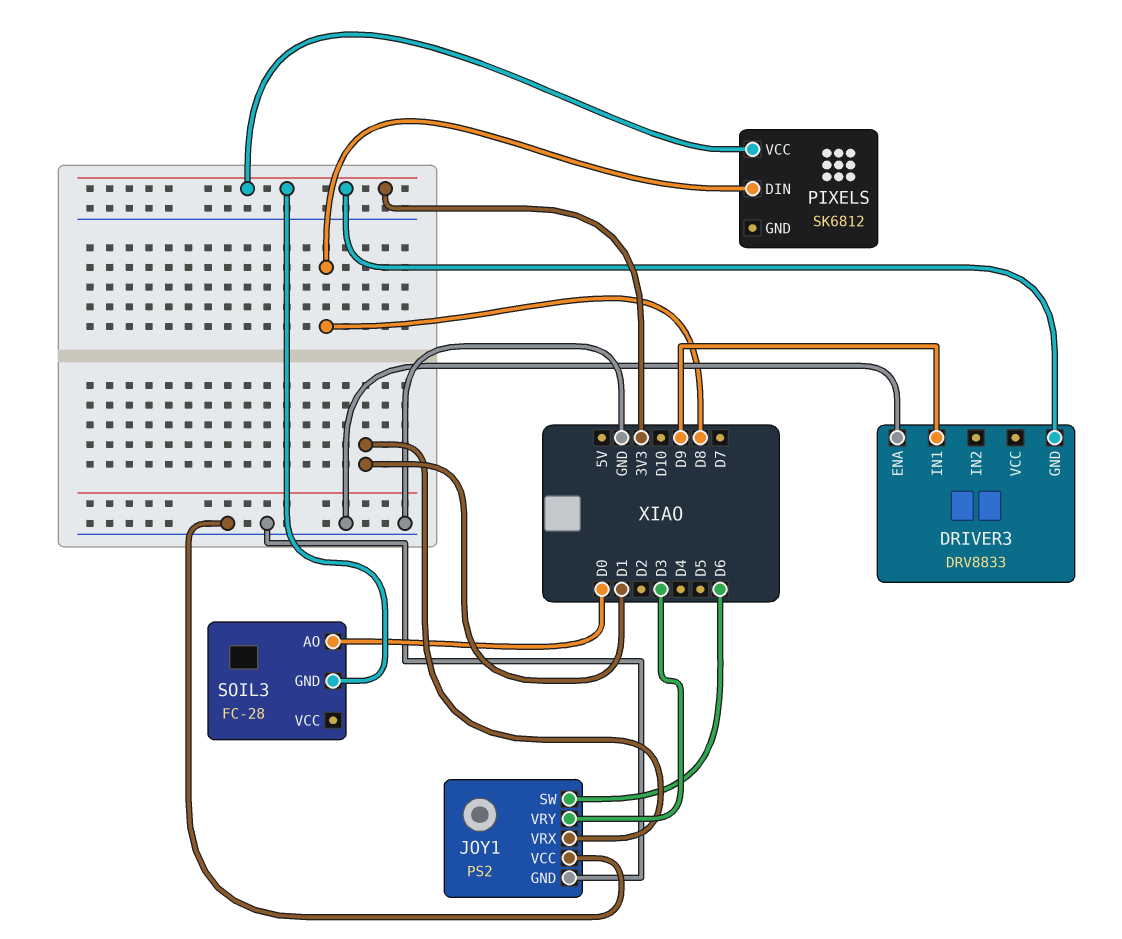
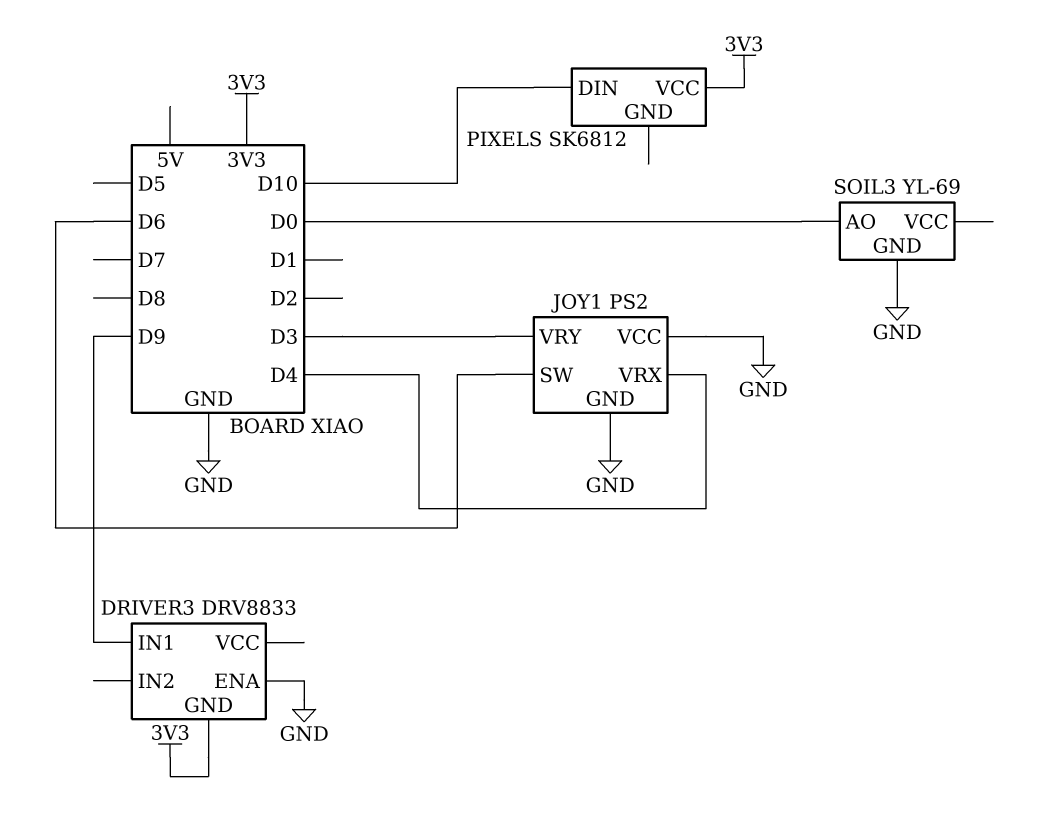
JOY1 pin VRX: D1 -> D4
PIXELS pin DIN: D8 -> D10
SOIL3: FC-28 -> YL-69
SOIL3 pin GND: 3V3 -> GND

